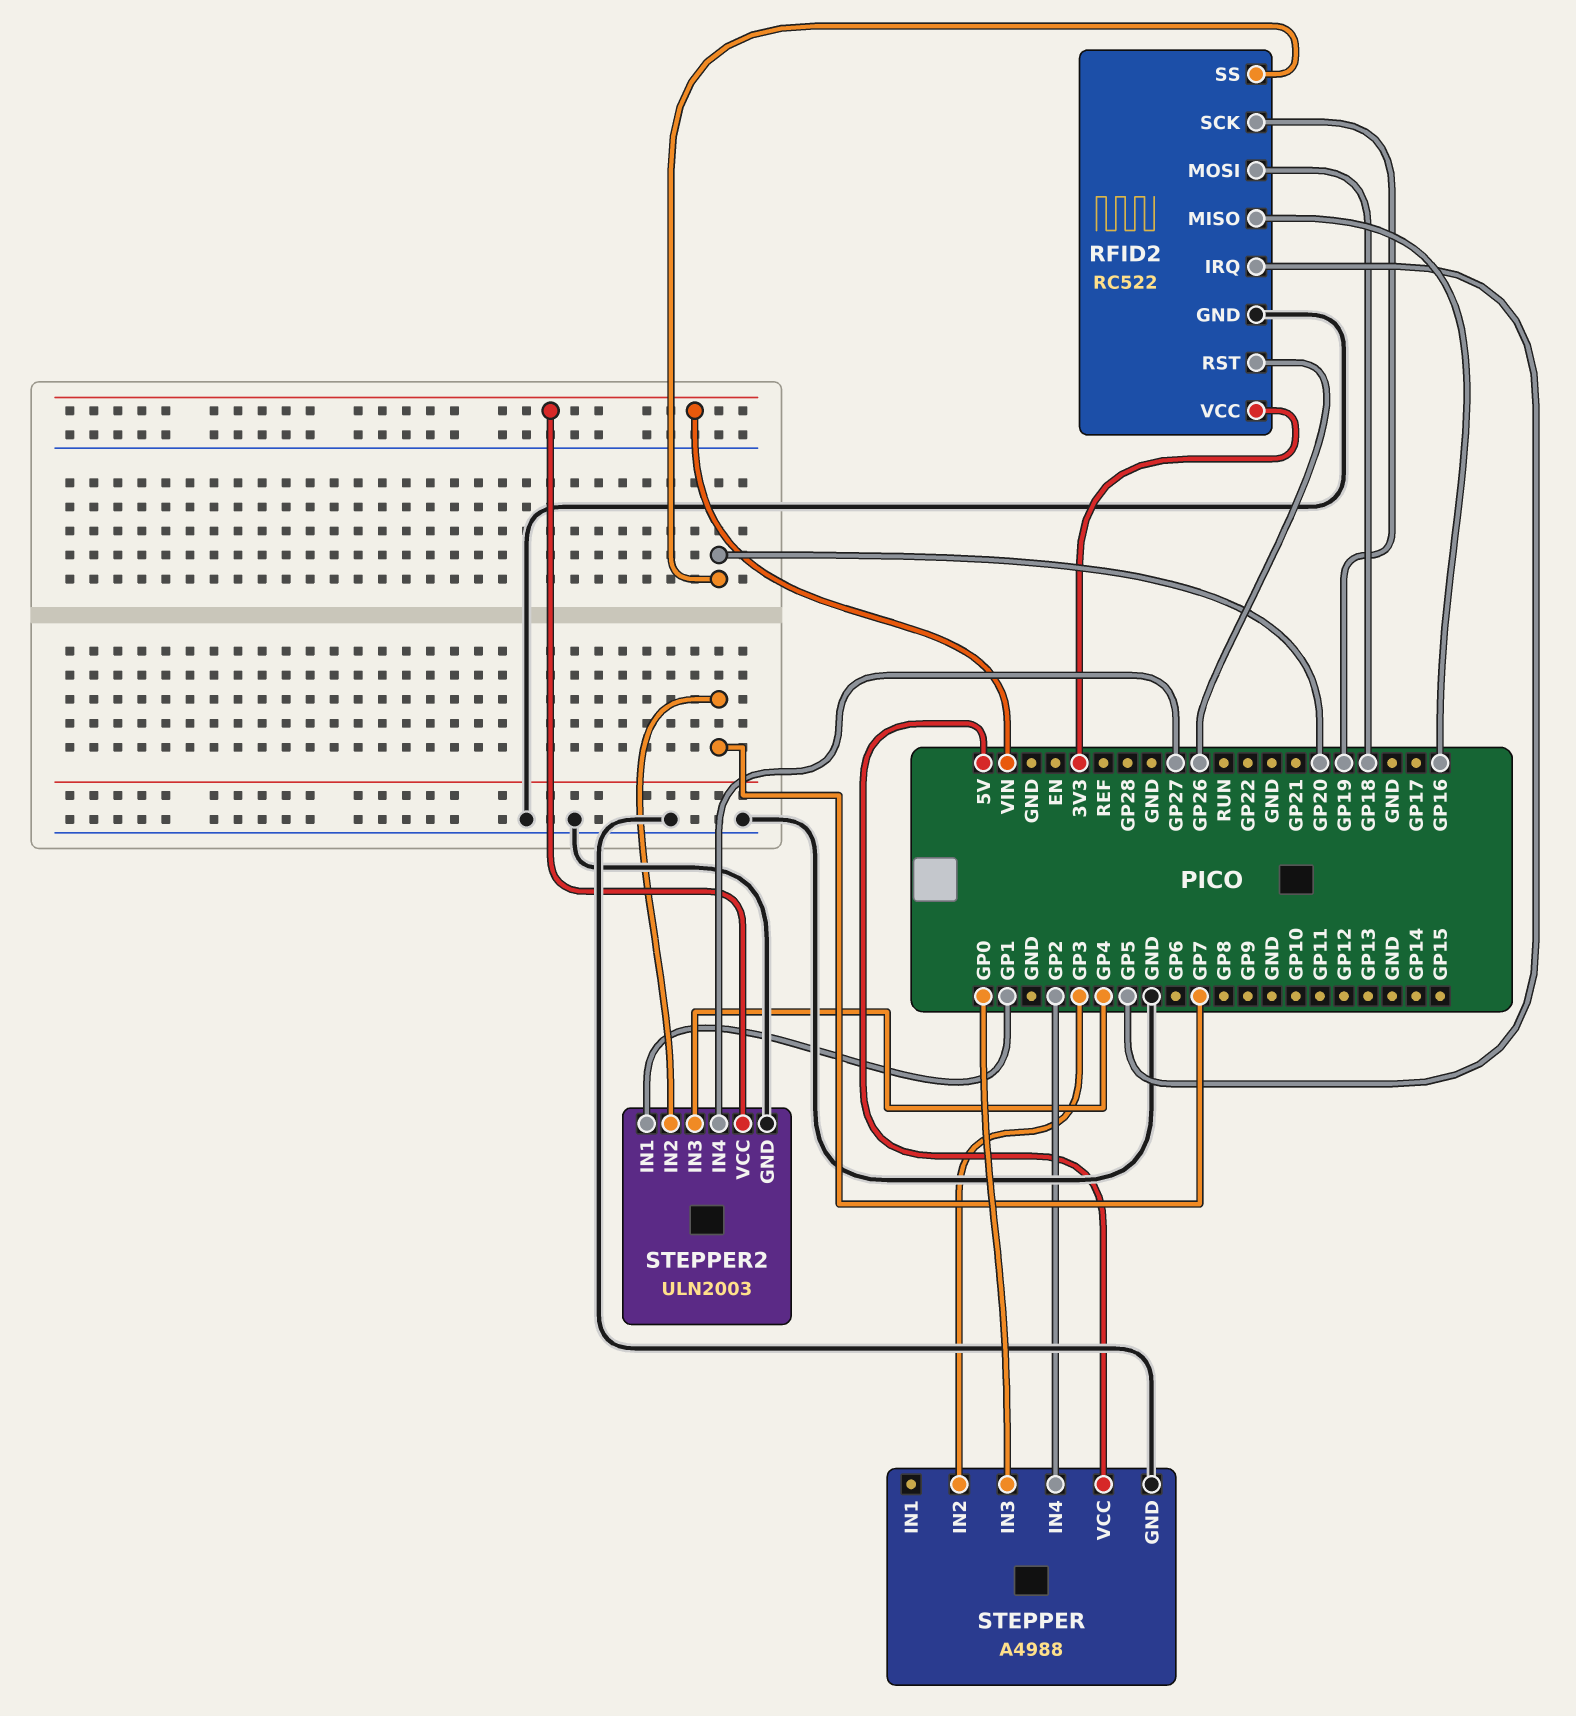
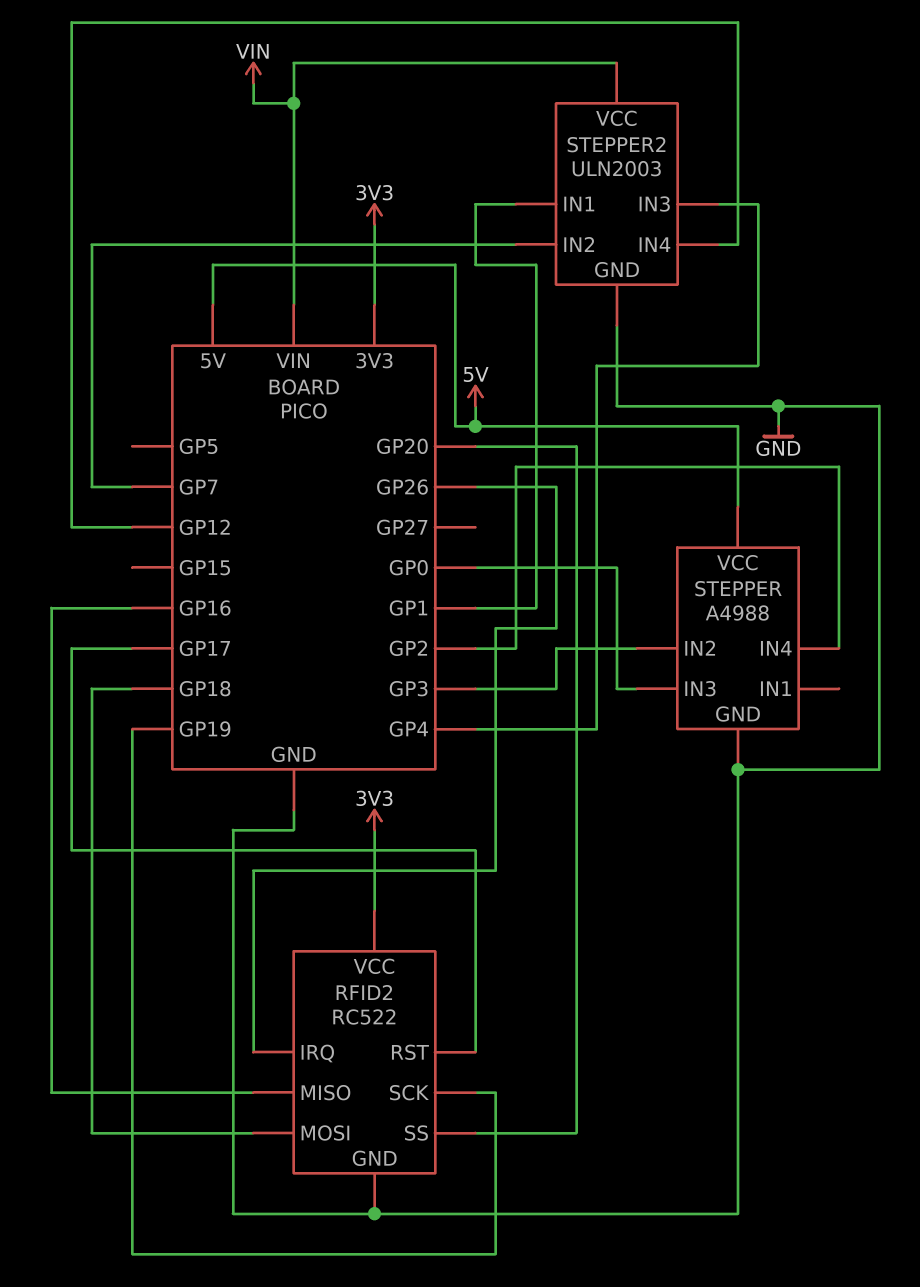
RFID2 pin IRQ: GP5 -> GP26
RFID2 pin RST: GP26 -> GP17
STEPPER2 pin IN4: GP27 -> GP12

